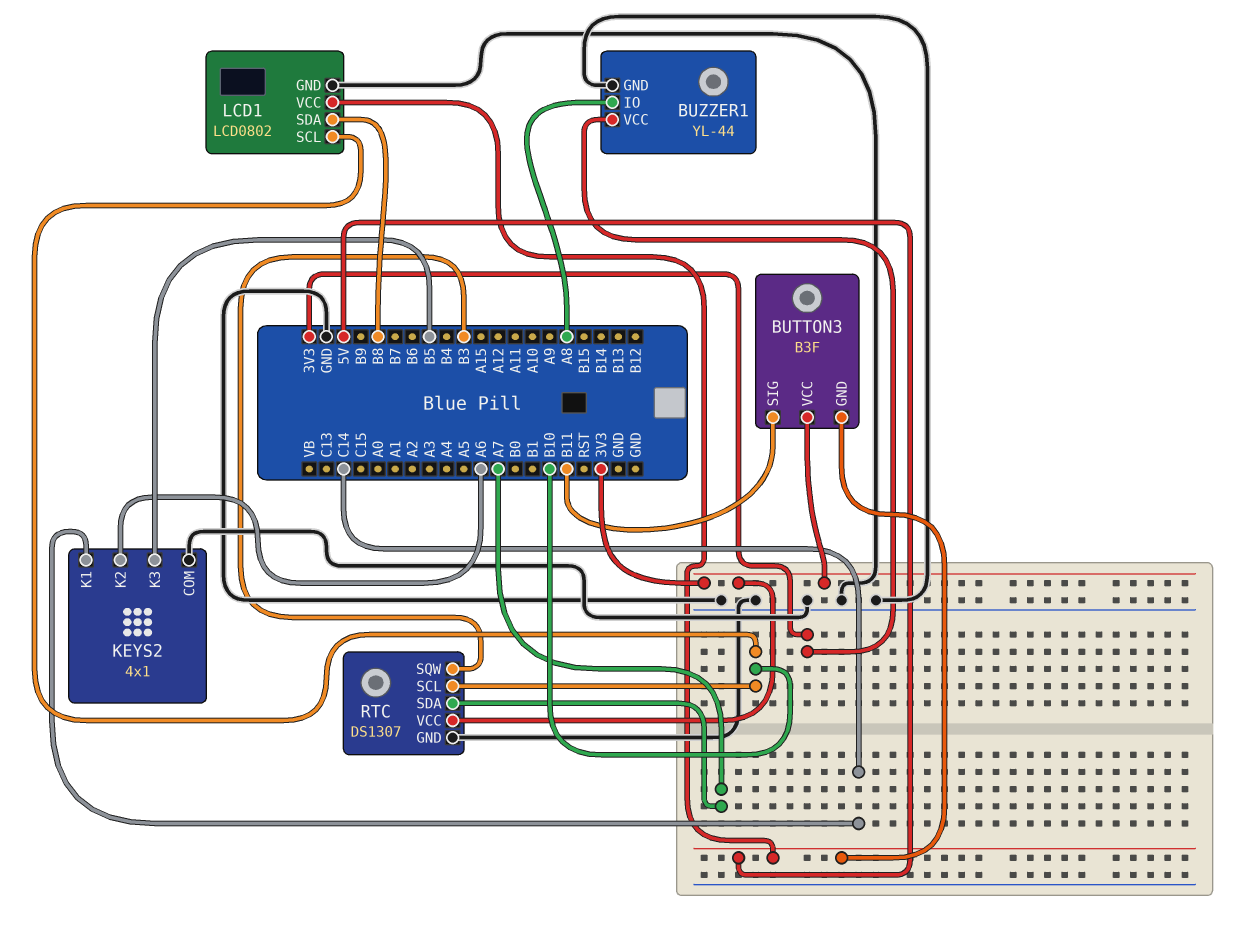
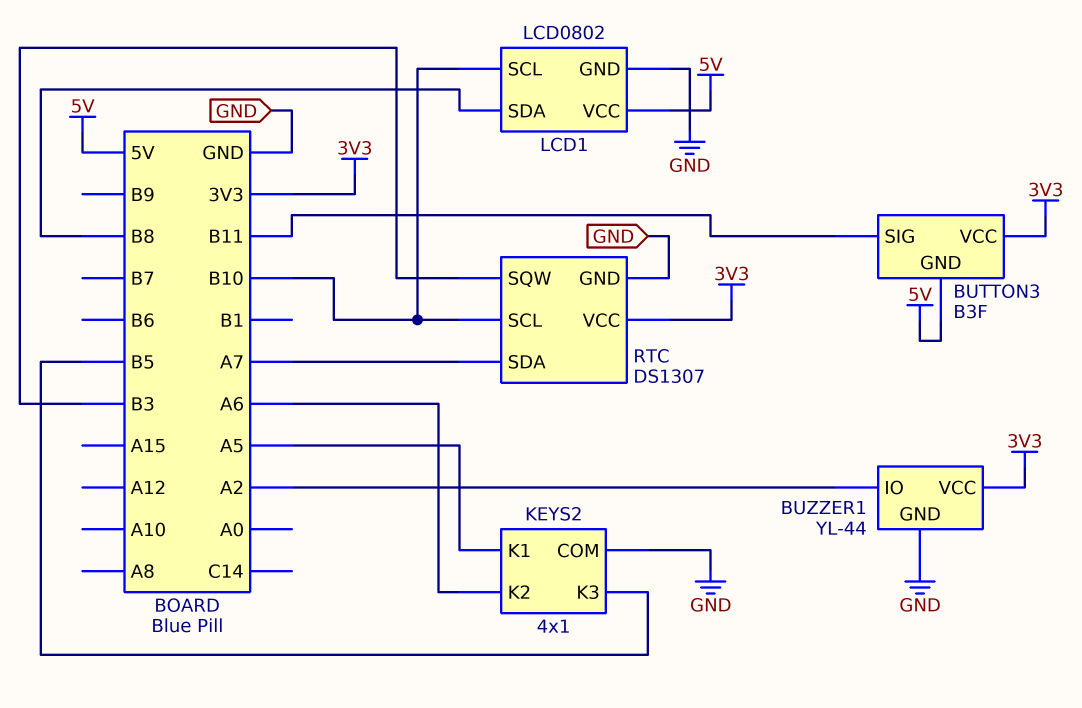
BUZZER1 pin IO: A8 -> A2
KEYS2 pin K1: C14 -> A5

